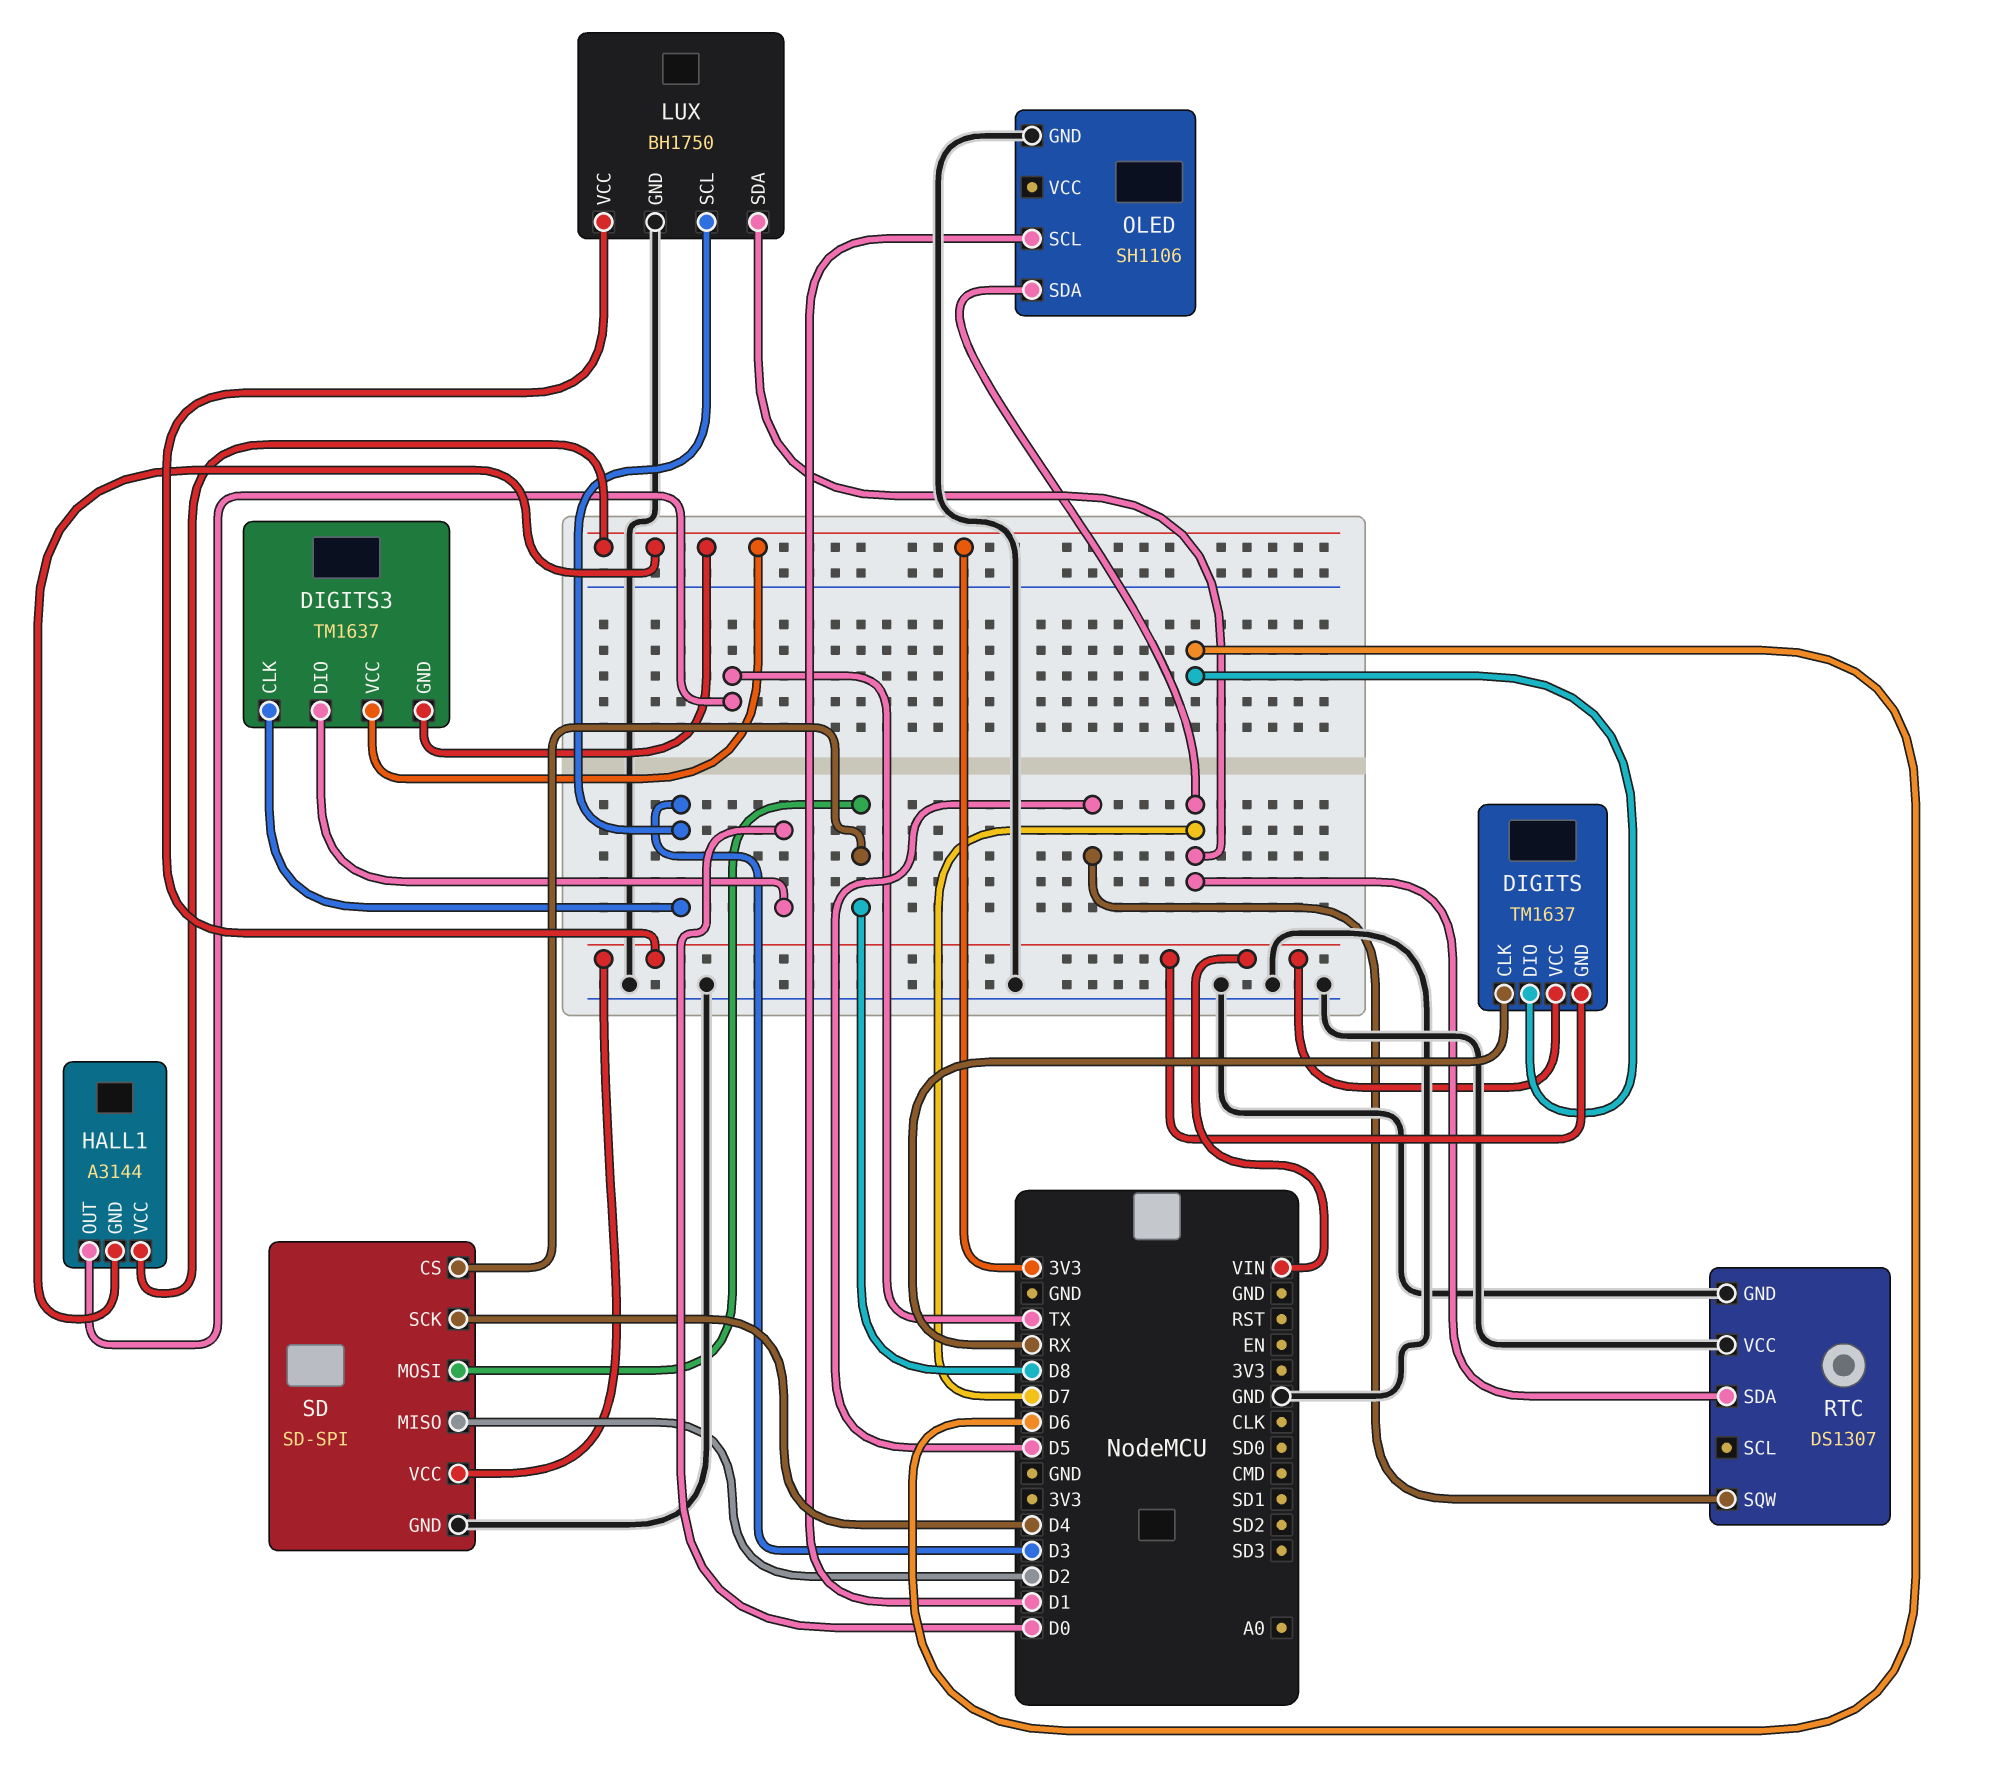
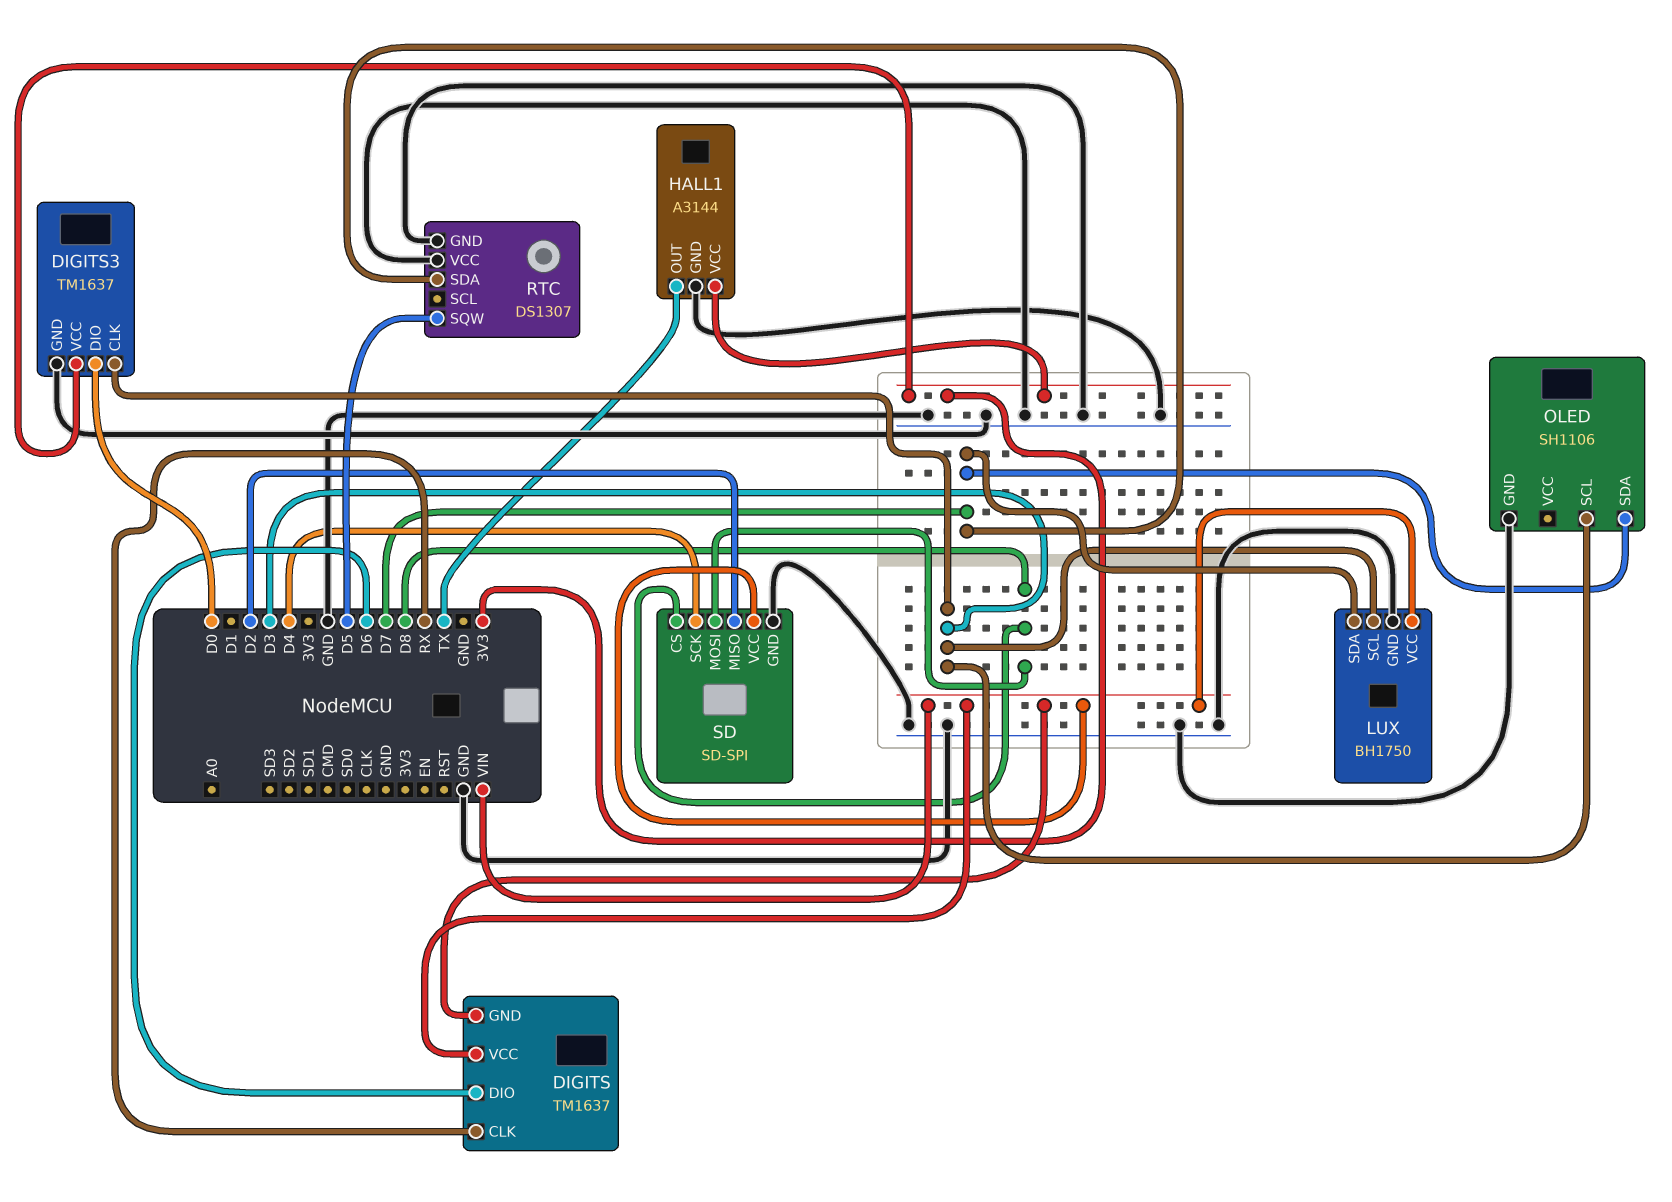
DIGITS3 pin GND: 3V3 -> GND
HALL1 pin GND: 3V3 -> GND
OLED pin SCL: D1 -> D3

